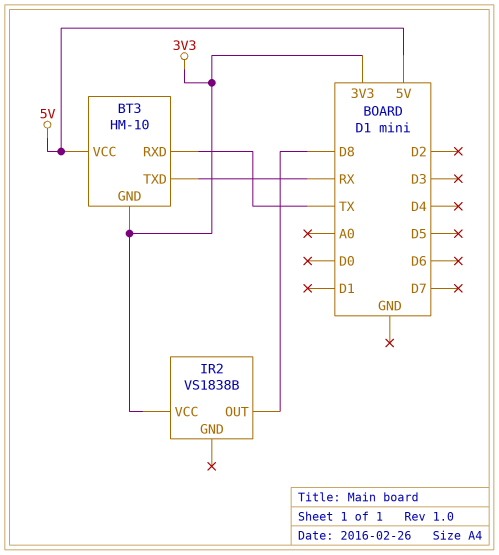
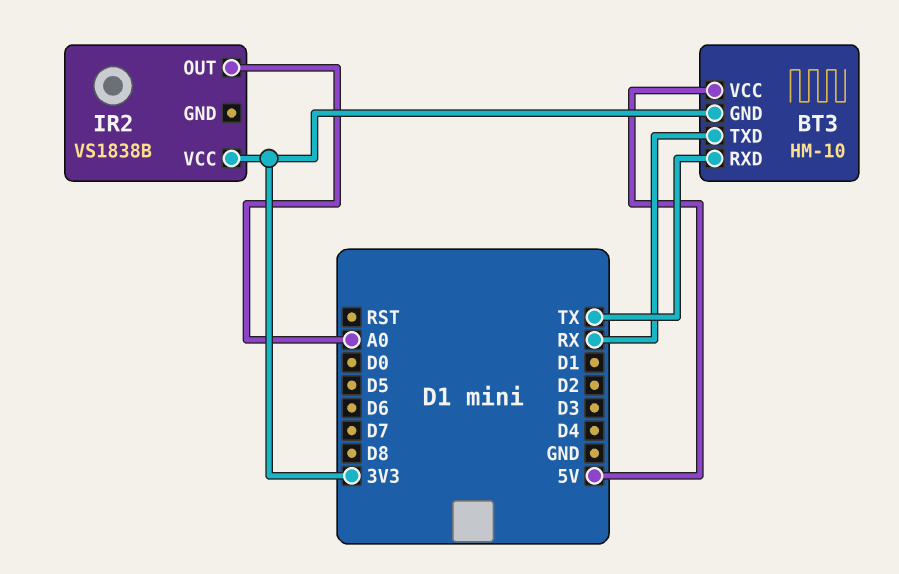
IR2 pin OUT: D8 -> A0

